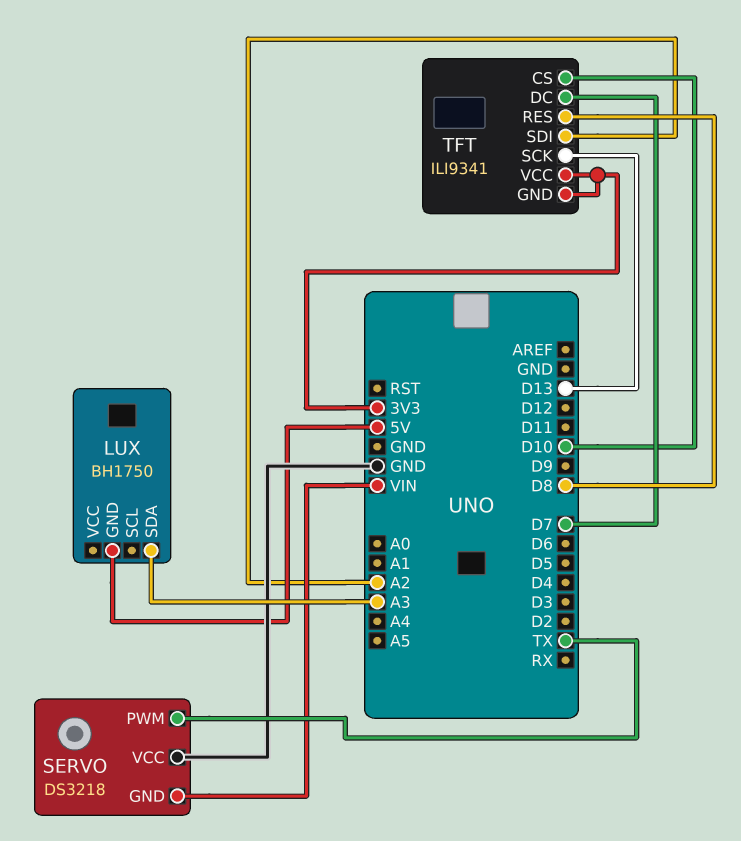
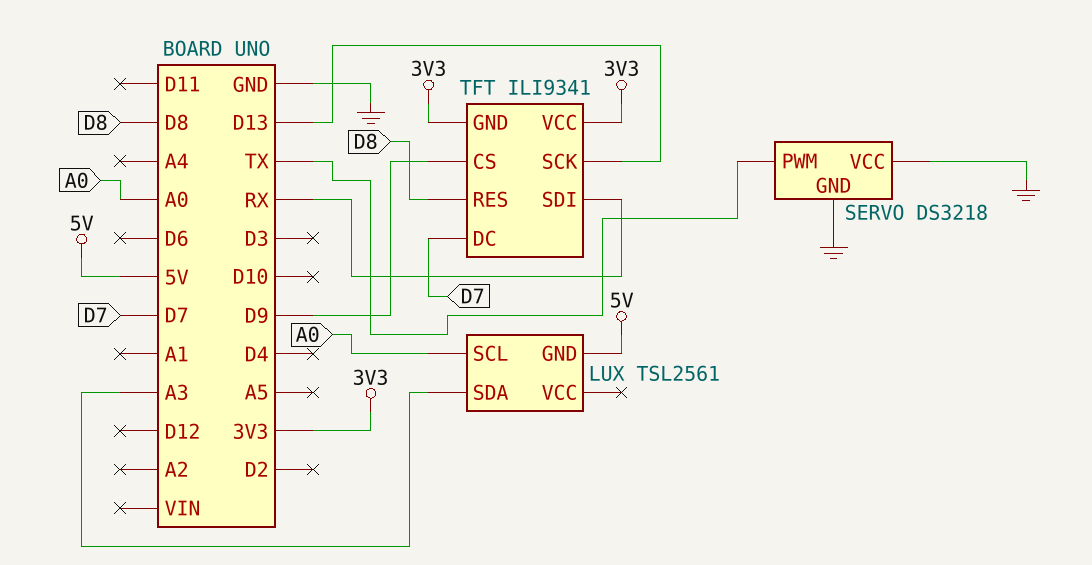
LUX: BH1750 -> TSL2561
LUX pin SCL: none -> A0
SERVO pin GND: VIN -> GND
TFT pin CS: D10 -> D9
TFT pin SDI: A2 -> RX

